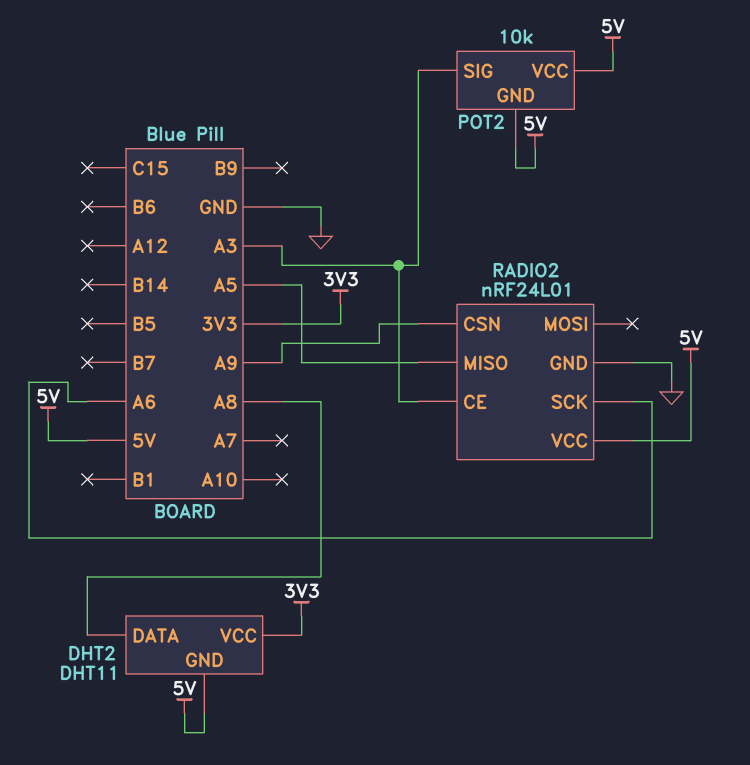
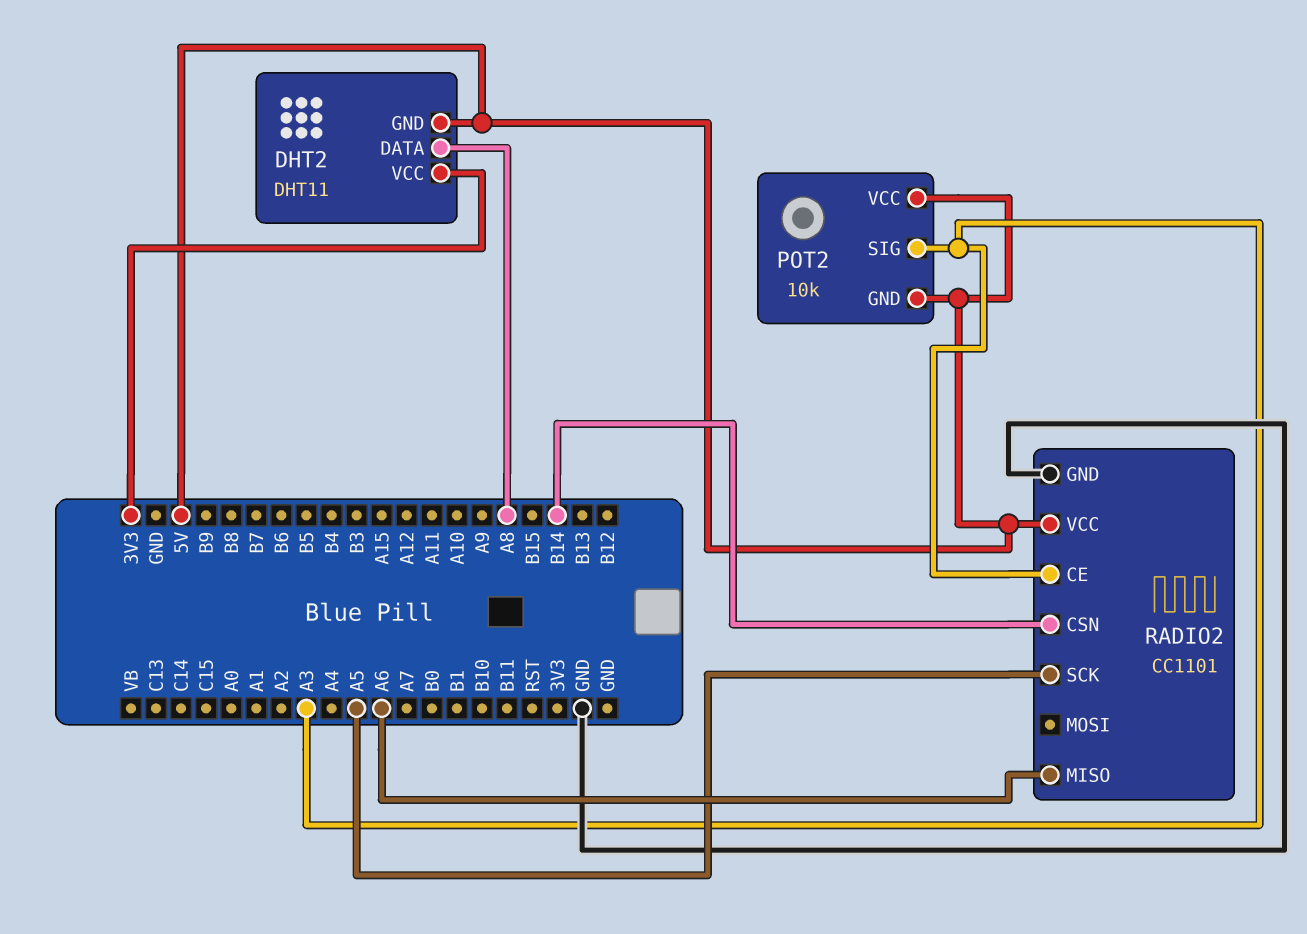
RADIO2: nRF24L01 -> CC1101
RADIO2 pin CSN: A9 -> B14
RADIO2 pin MISO: A5 -> A6
RADIO2 pin SCK: A6 -> A5

